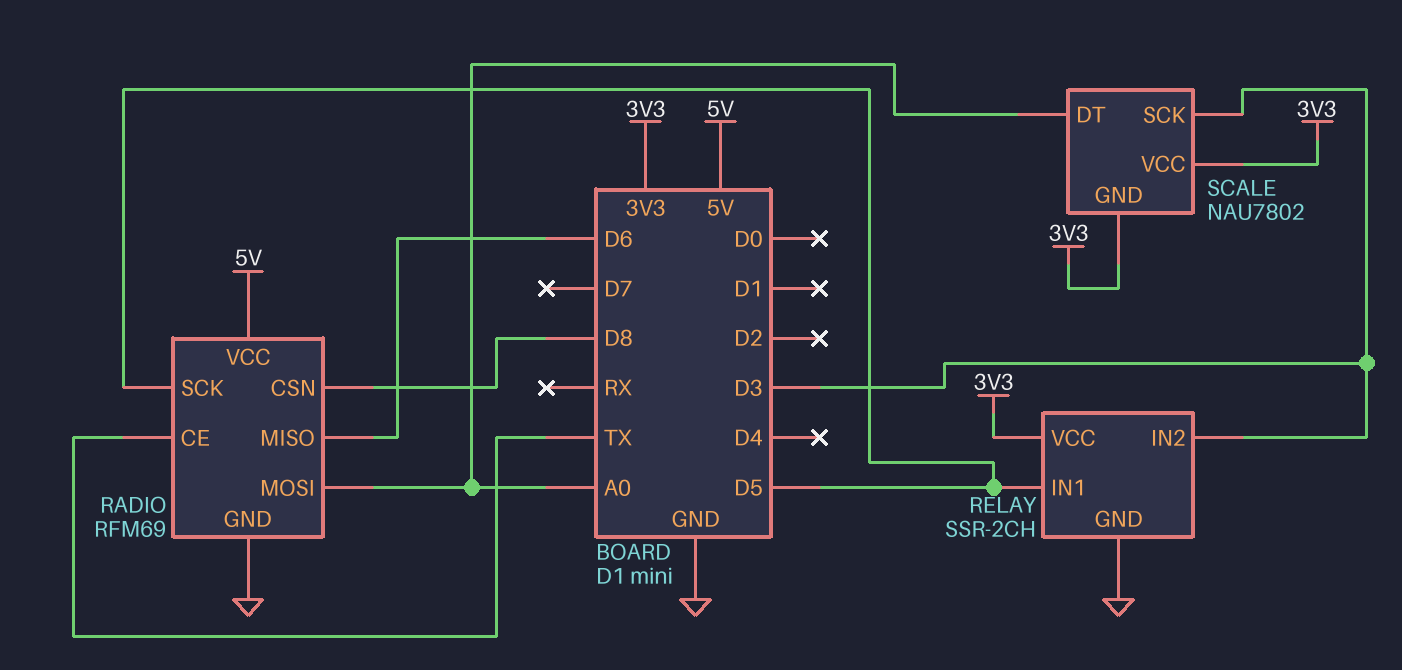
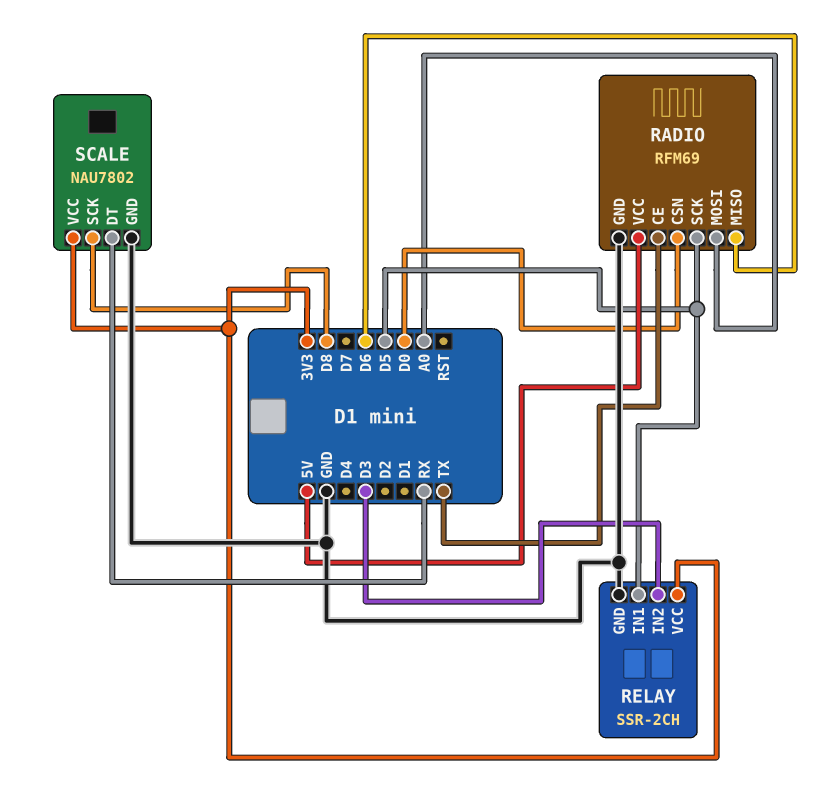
RADIO pin CSN: D8 -> D0
SCALE pin DT: A0 -> RX
SCALE pin GND: 3V3 -> GND
SCALE pin SCK: D3 -> D8

